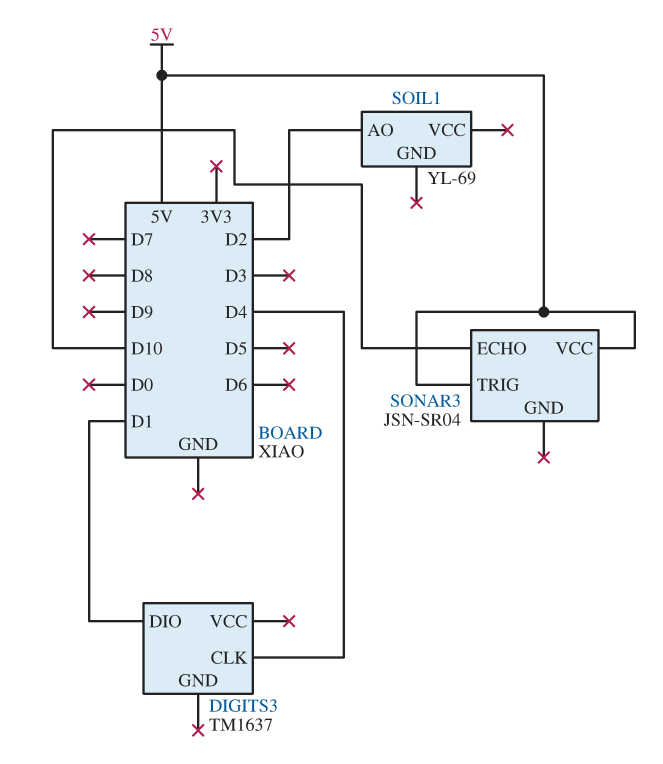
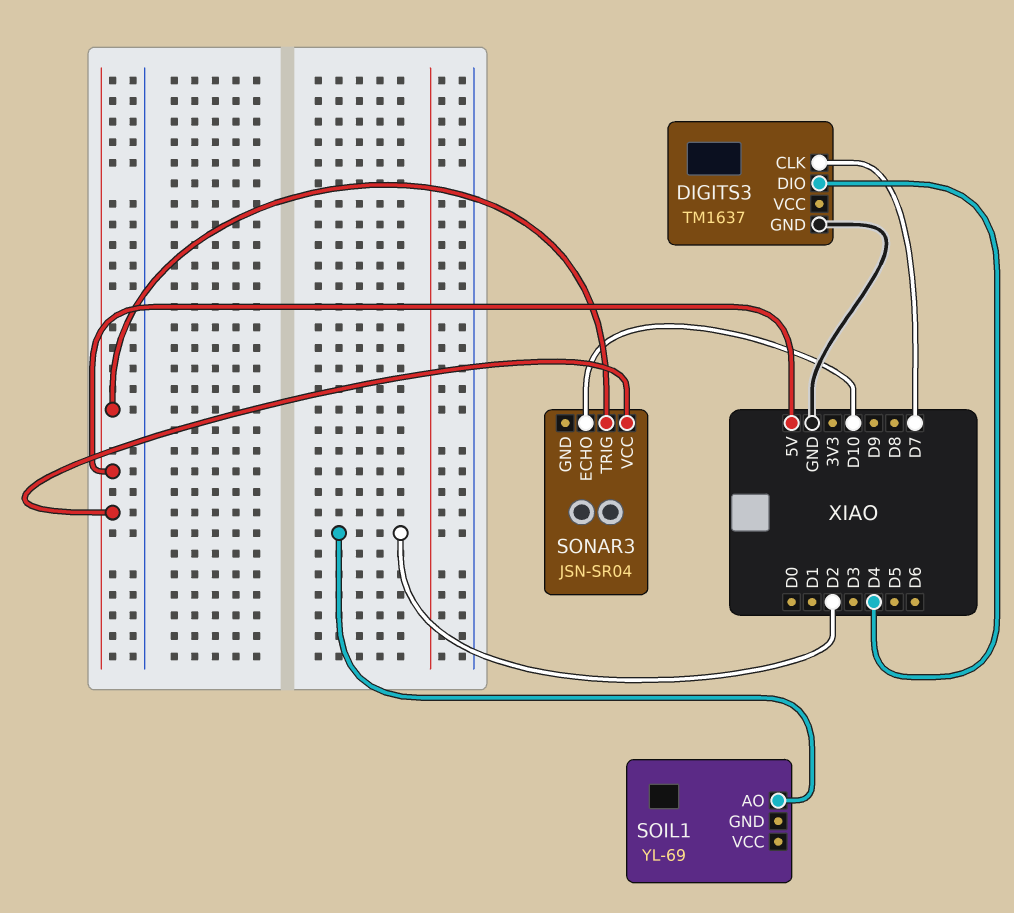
DIGITS3 pin CLK: D4 -> D7
DIGITS3 pin DIO: D1 -> D4
DIGITS3 pin GND: none -> GND

